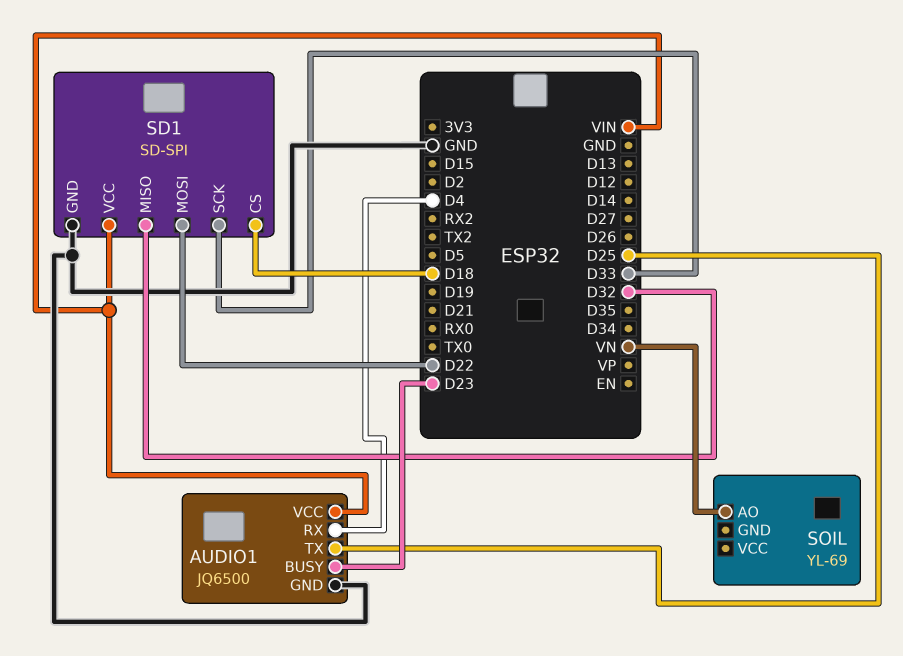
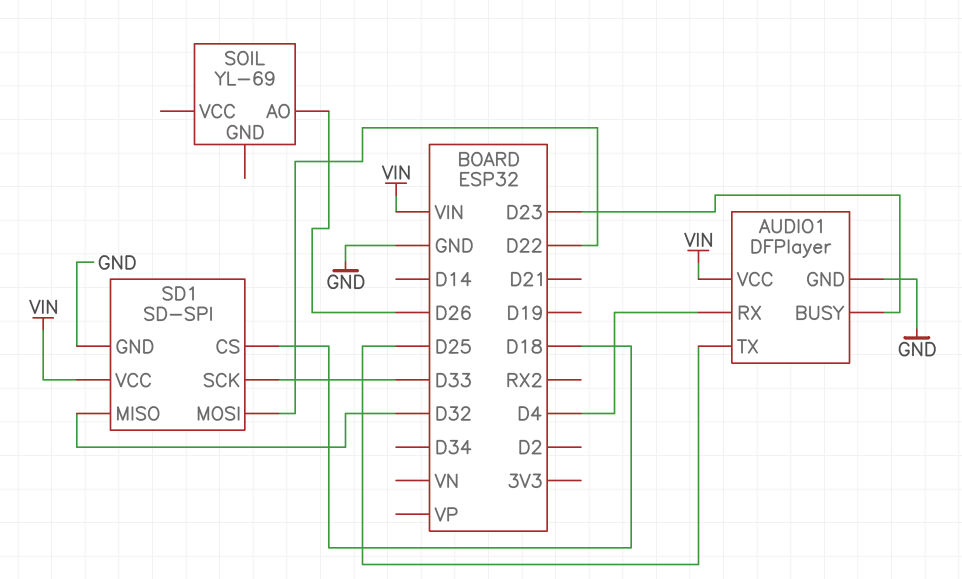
AUDIO1: JQ6500 -> DFPlayer
SOIL pin AO: VN -> D26

